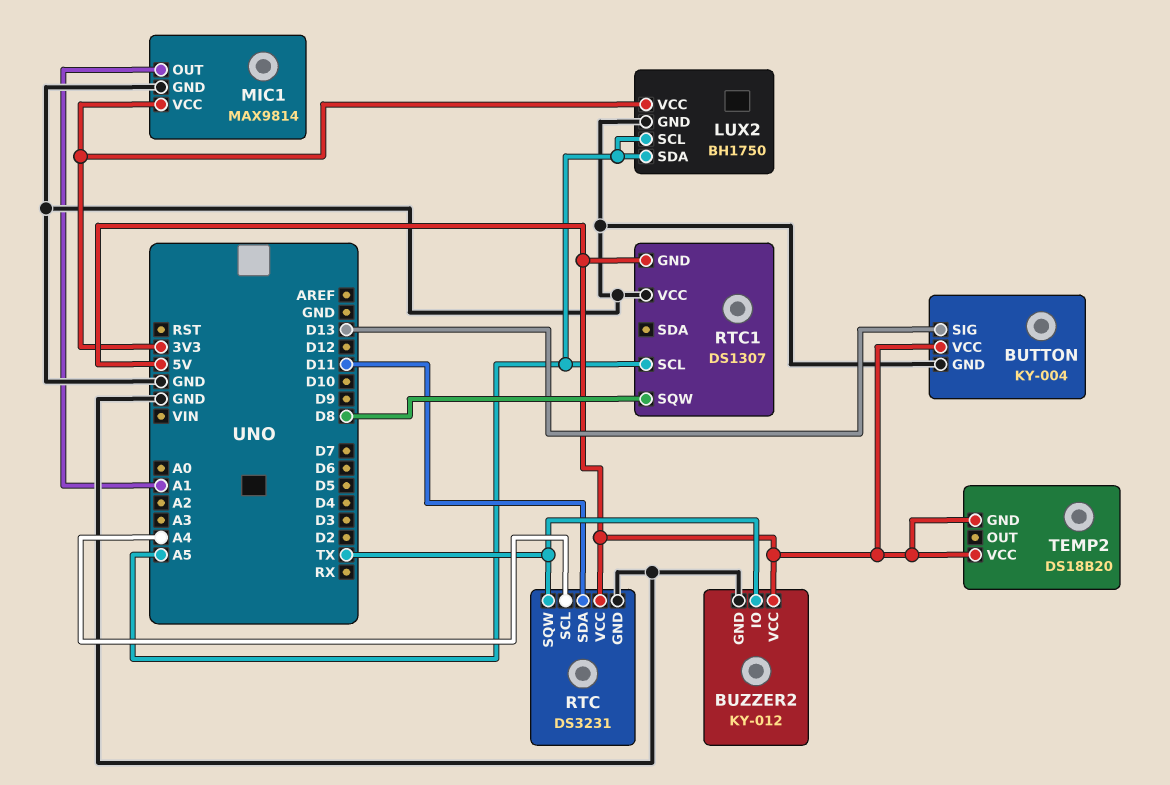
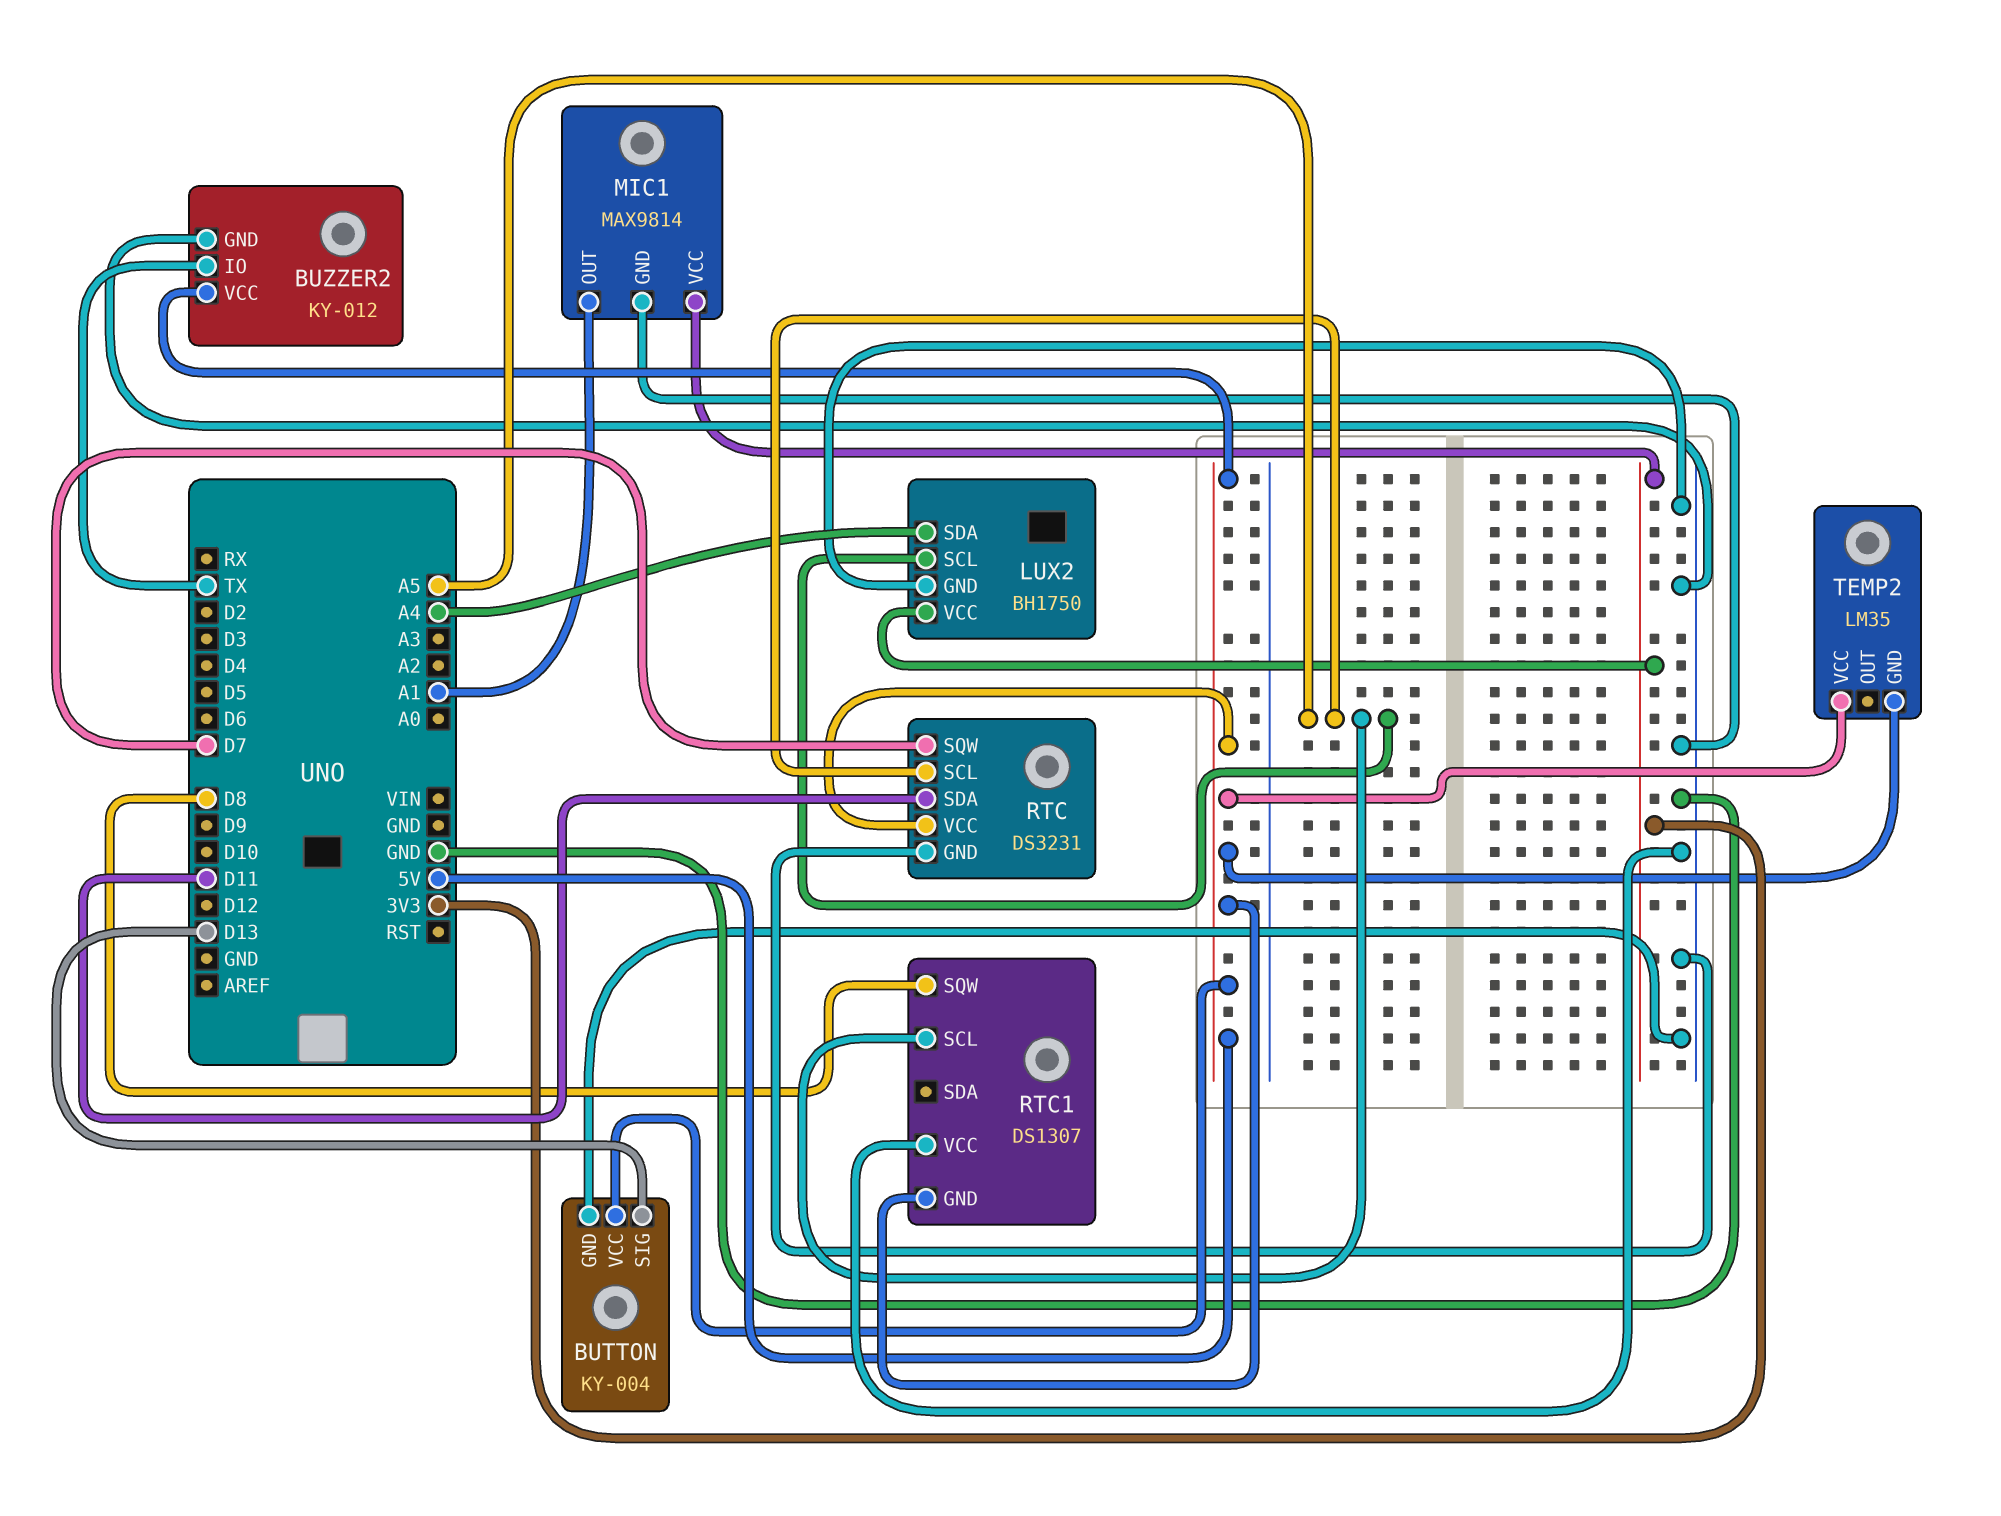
LUX2 pin SDA: A5 -> A4
RTC pin SCL: A4 -> A5
RTC pin SQW: TX -> D7
TEMP2: DS18B20 -> LM35

